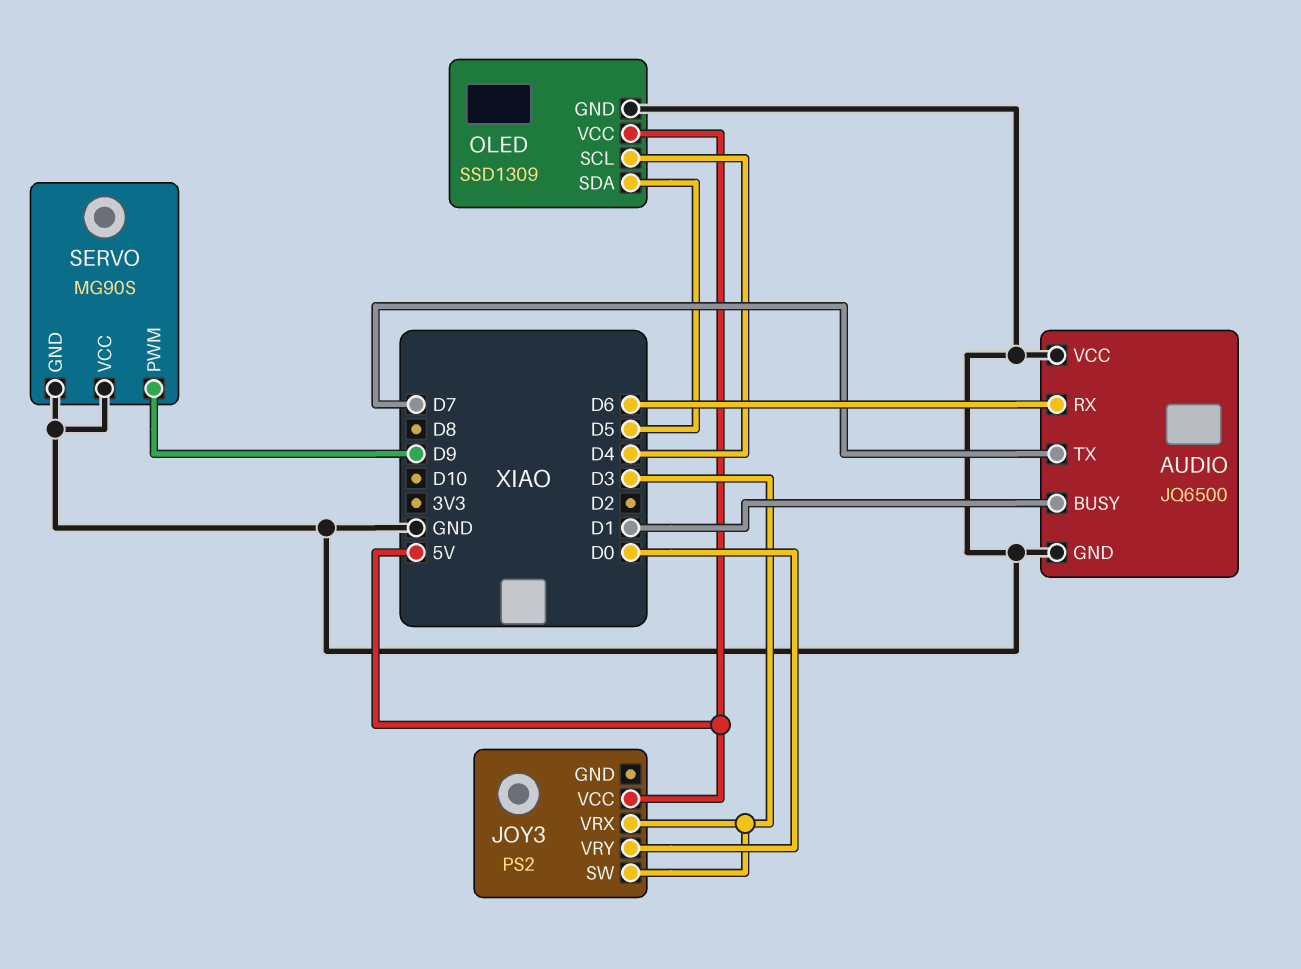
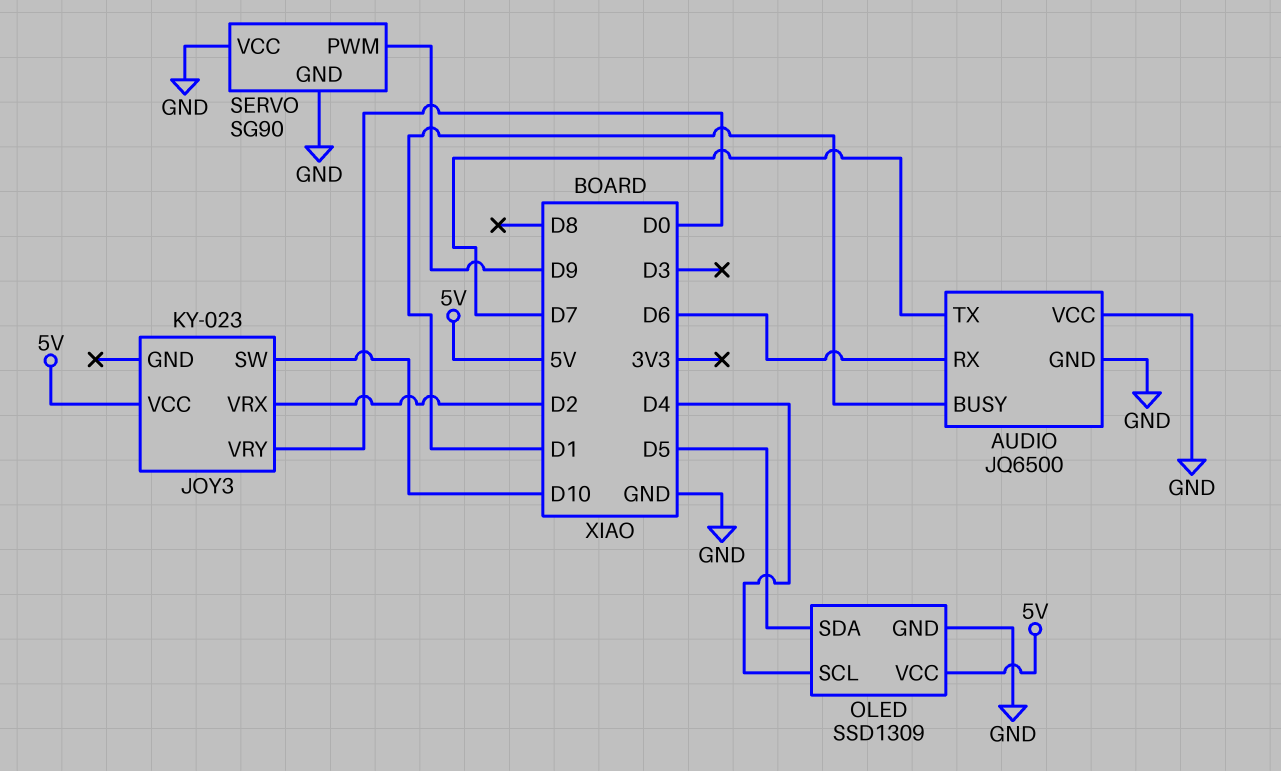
JOY3: PS2 -> KY-023
JOY3 pin SW: D3 -> D10
JOY3 pin VRX: D3 -> D2
SERVO: MG90S -> SG90

